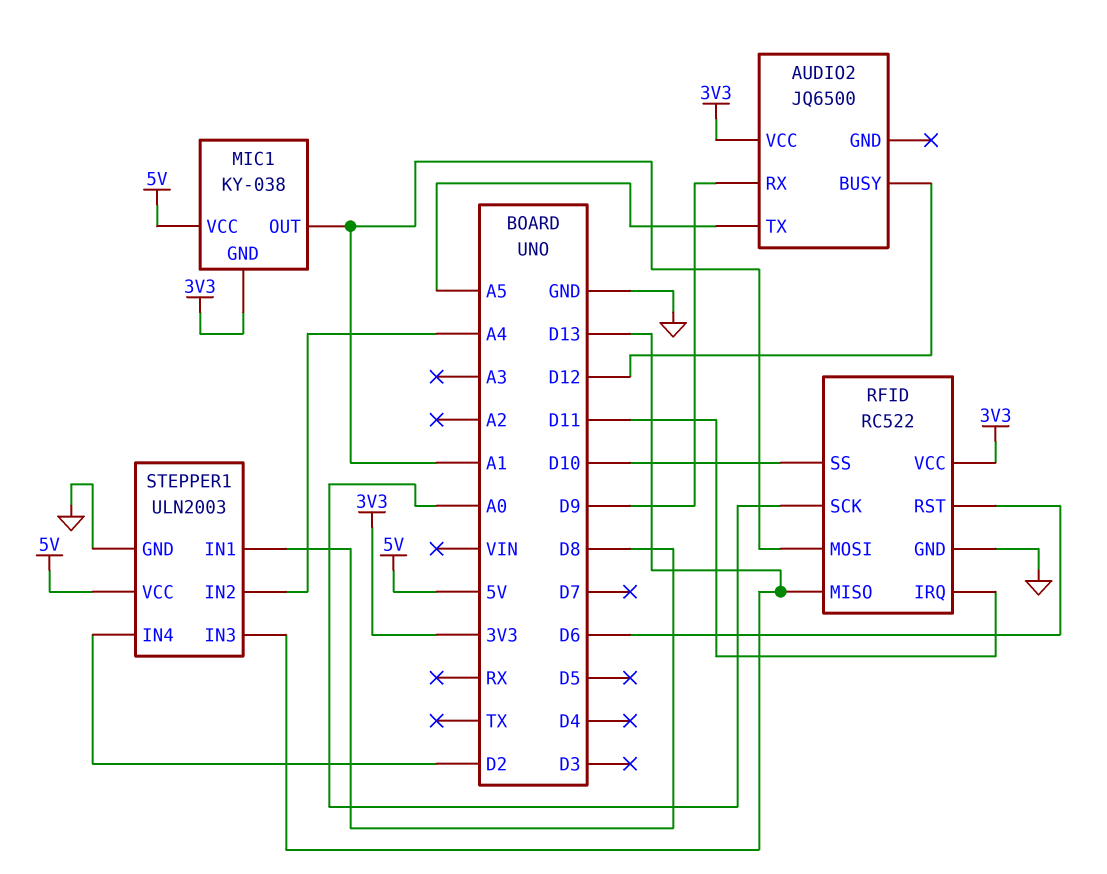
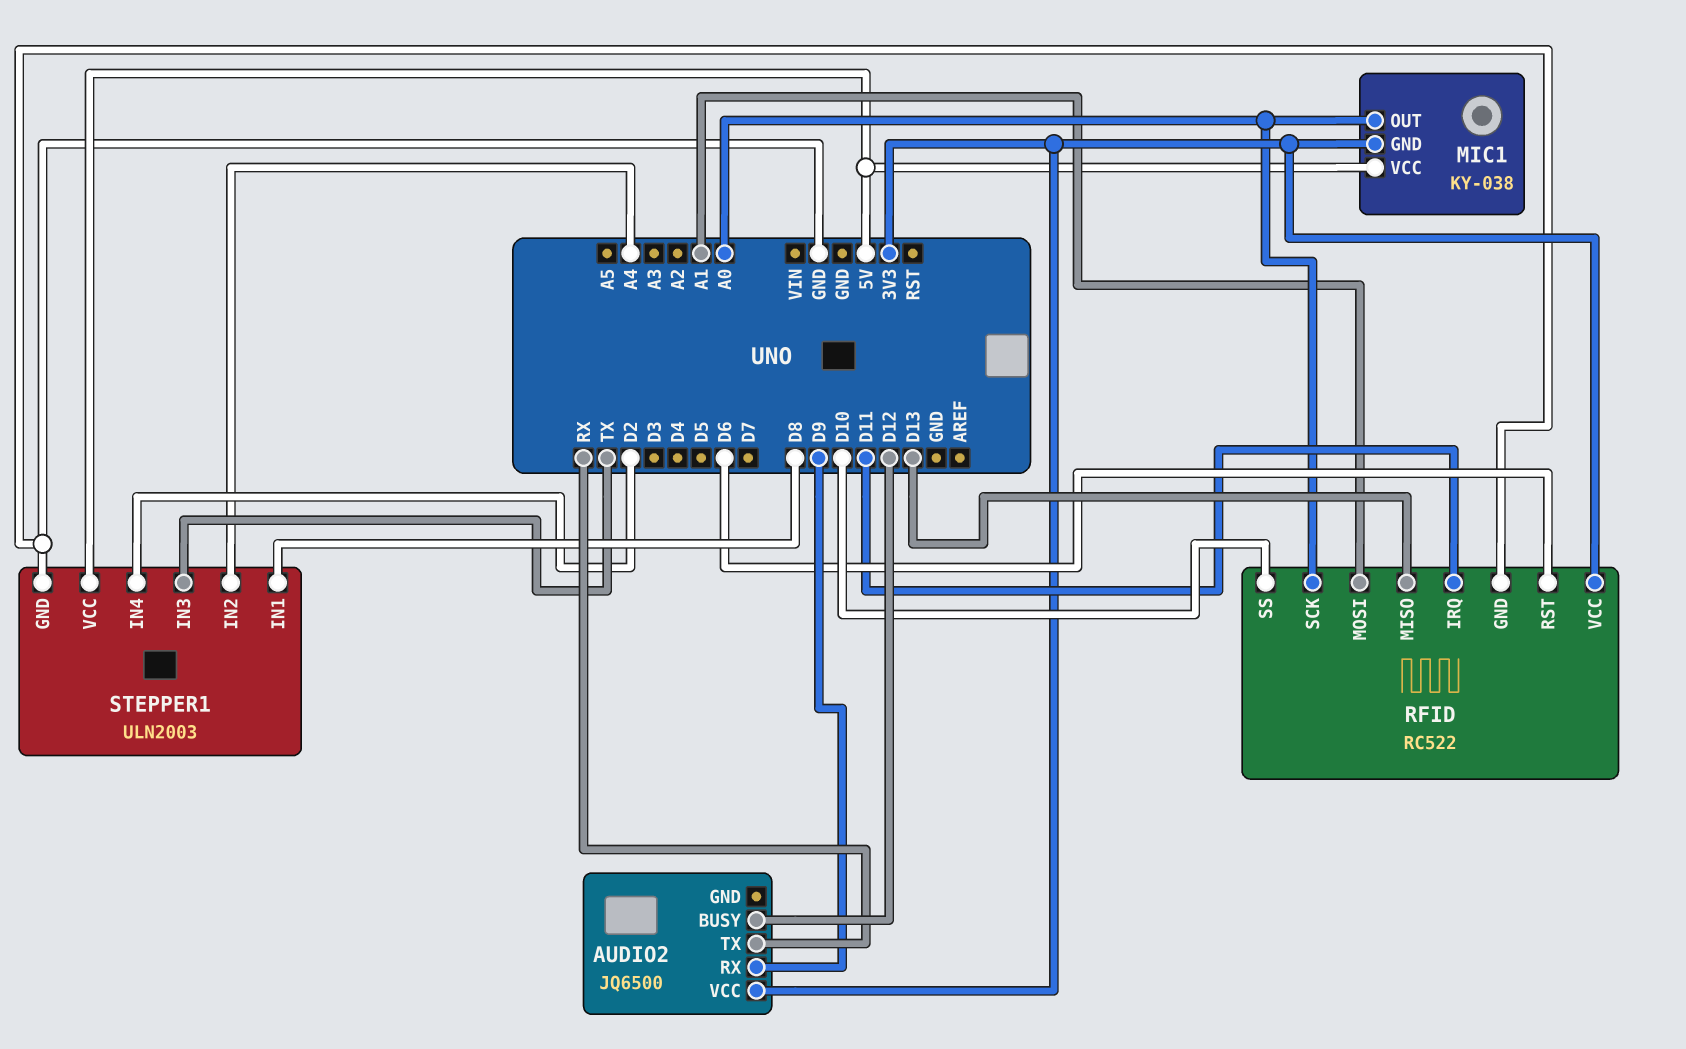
AUDIO2 pin TX: A5 -> RX
MIC1 pin OUT: A1 -> A0
STEPPER1 pin IN3: D13 -> TX

